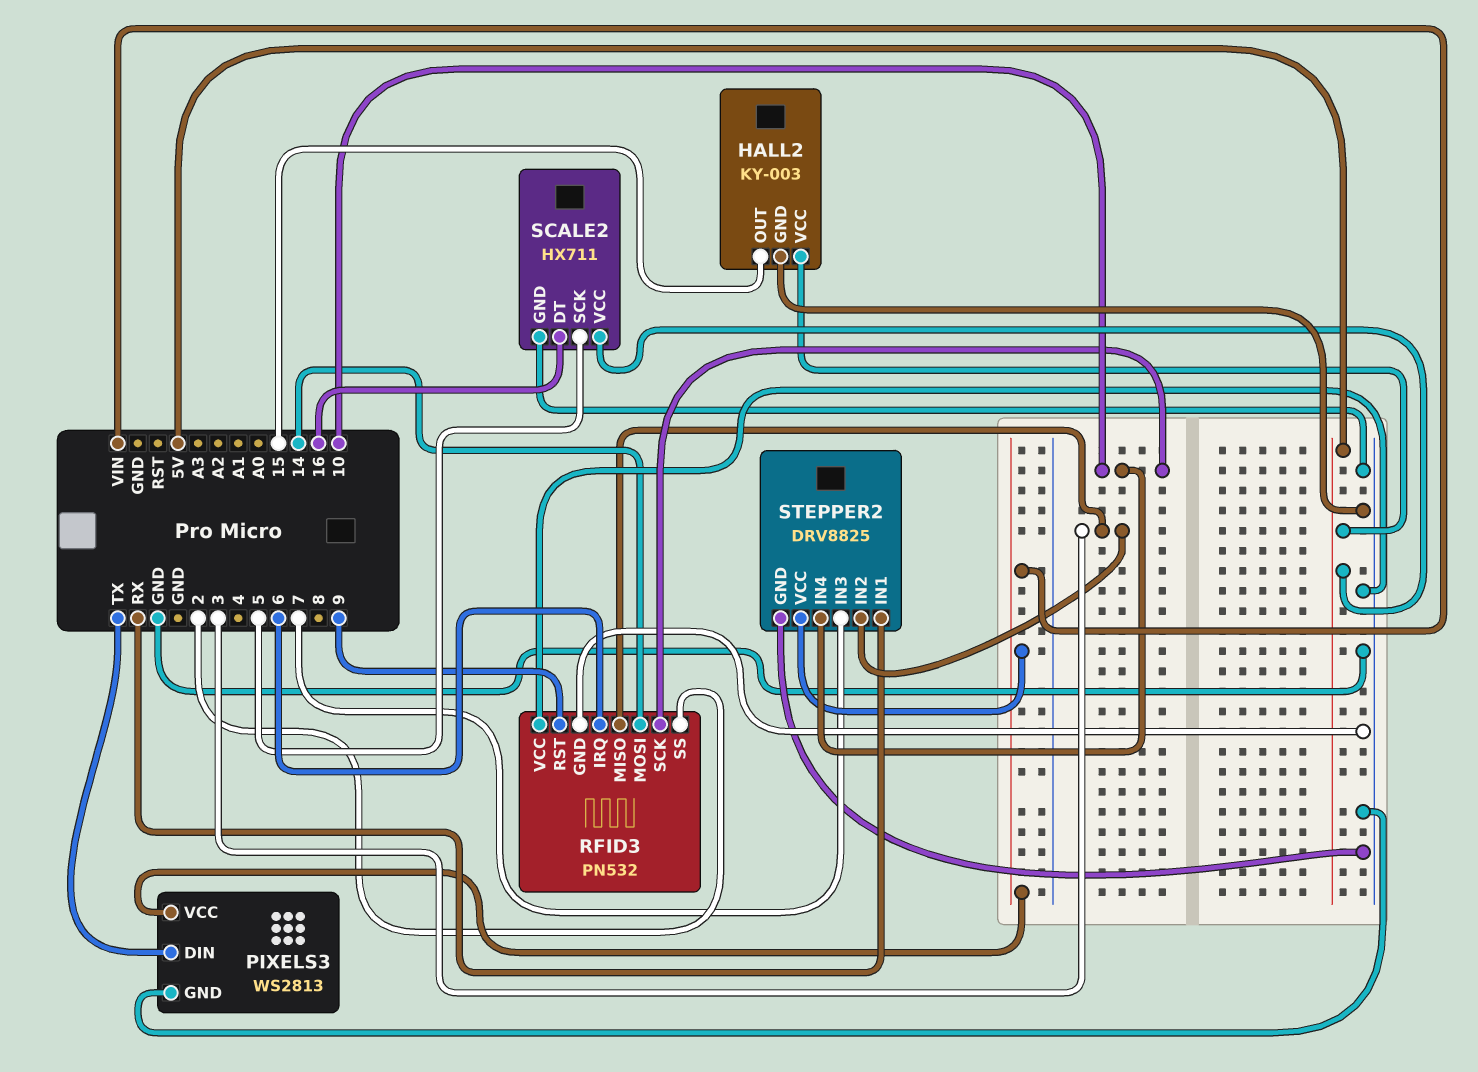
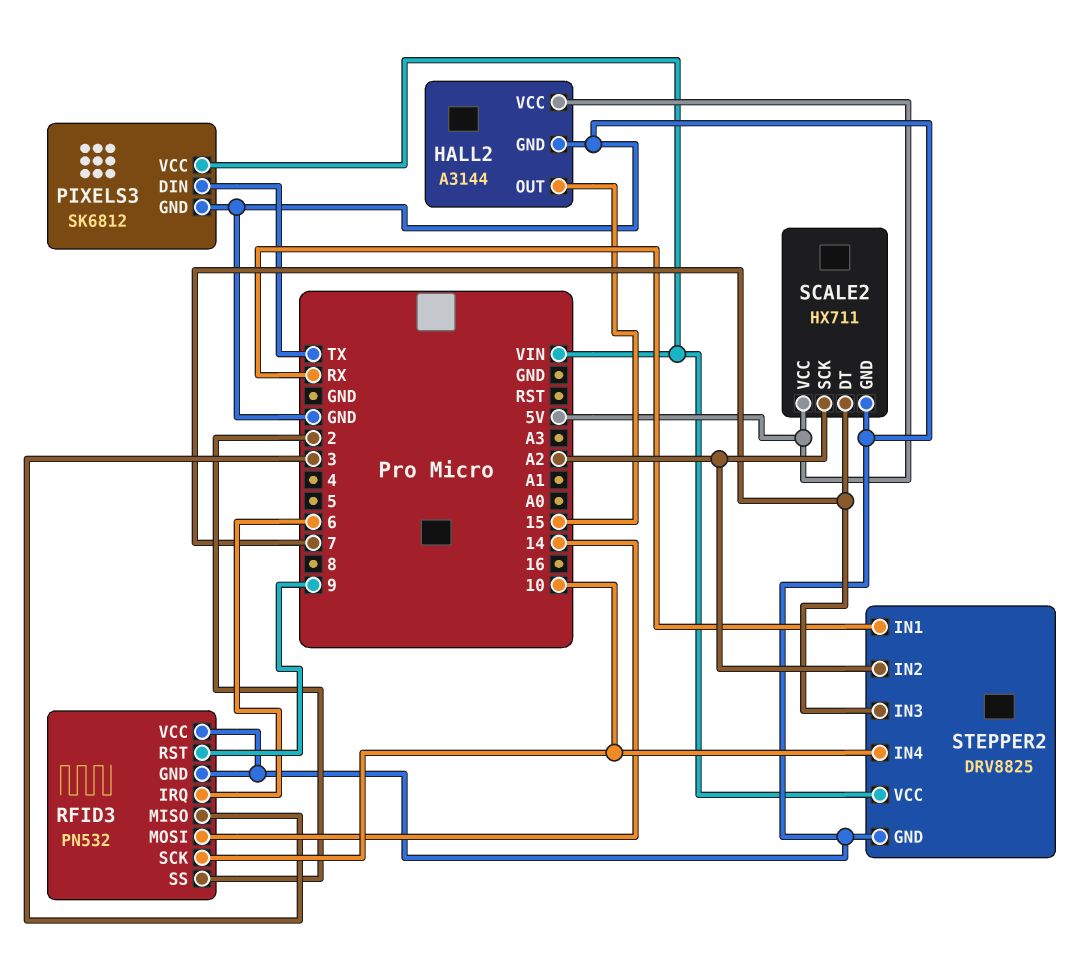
HALL2: KY-003 -> A3144
PIXELS3: WS2813 -> SK6812
SCALE2 pin DT: 16 -> 7
SCALE2 pin SCK: 5 -> A2
STEPPER2 pin IN2: 3 -> A2

